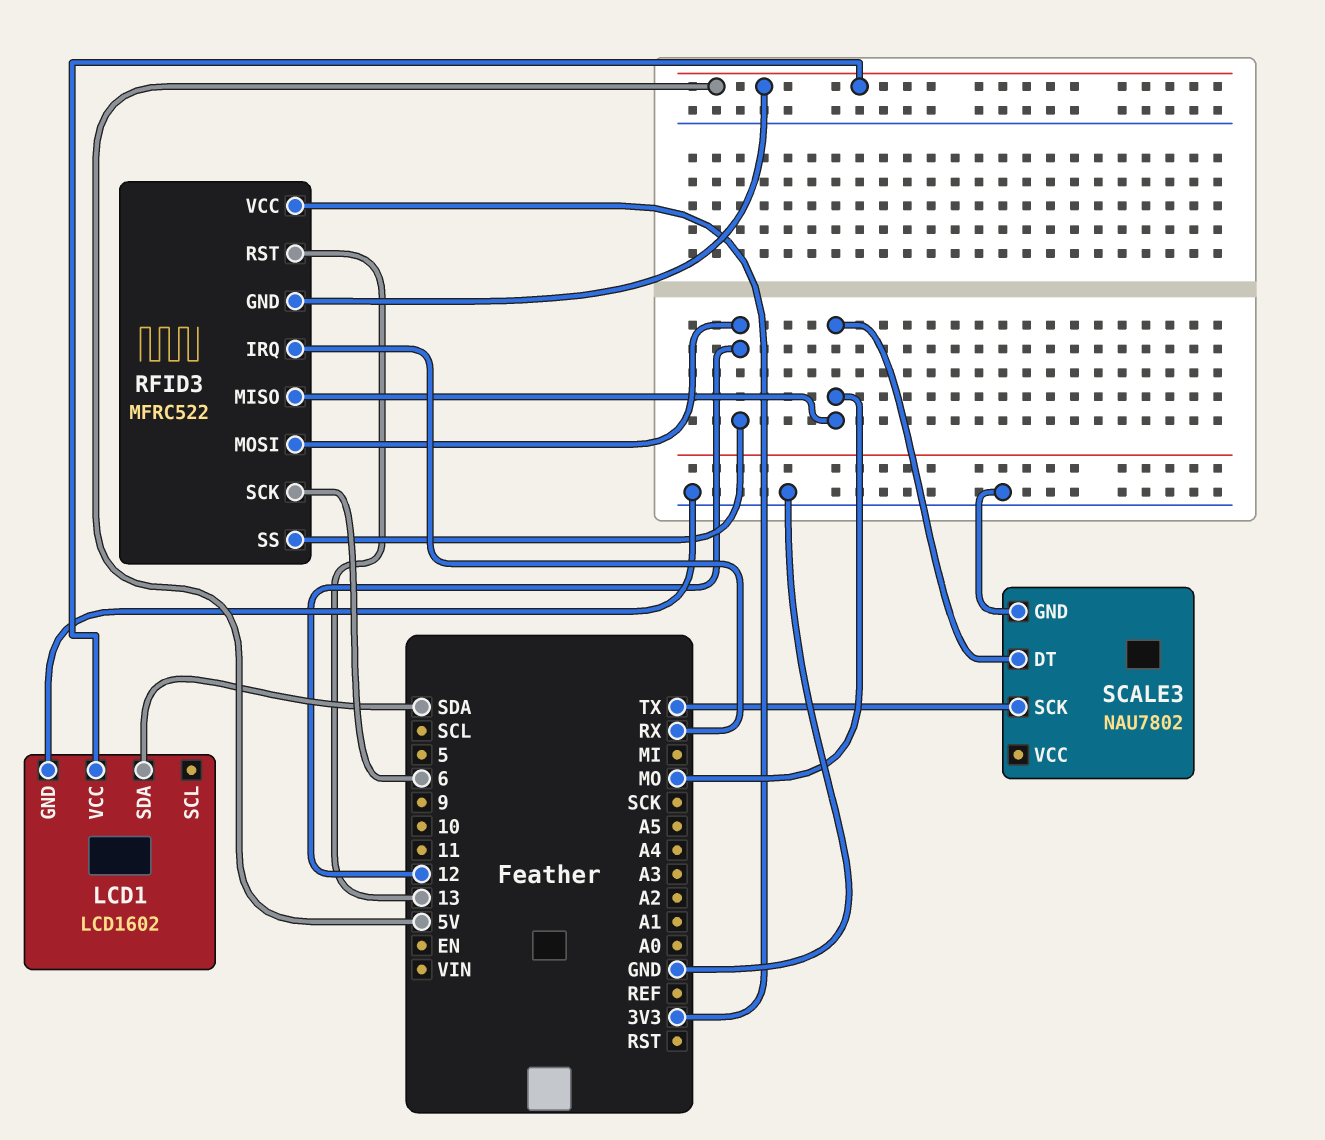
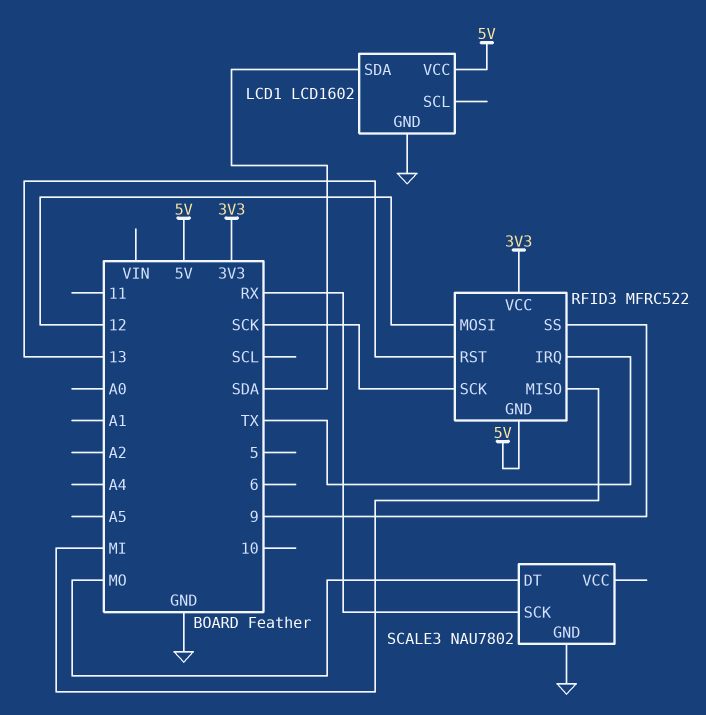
RFID3 pin IRQ: RX -> TX
RFID3 pin MISO: MO -> MI
RFID3 pin SCK: 6 -> SCK
RFID3 pin SS: 12 -> 9
SCALE3 pin SCK: TX -> RX

